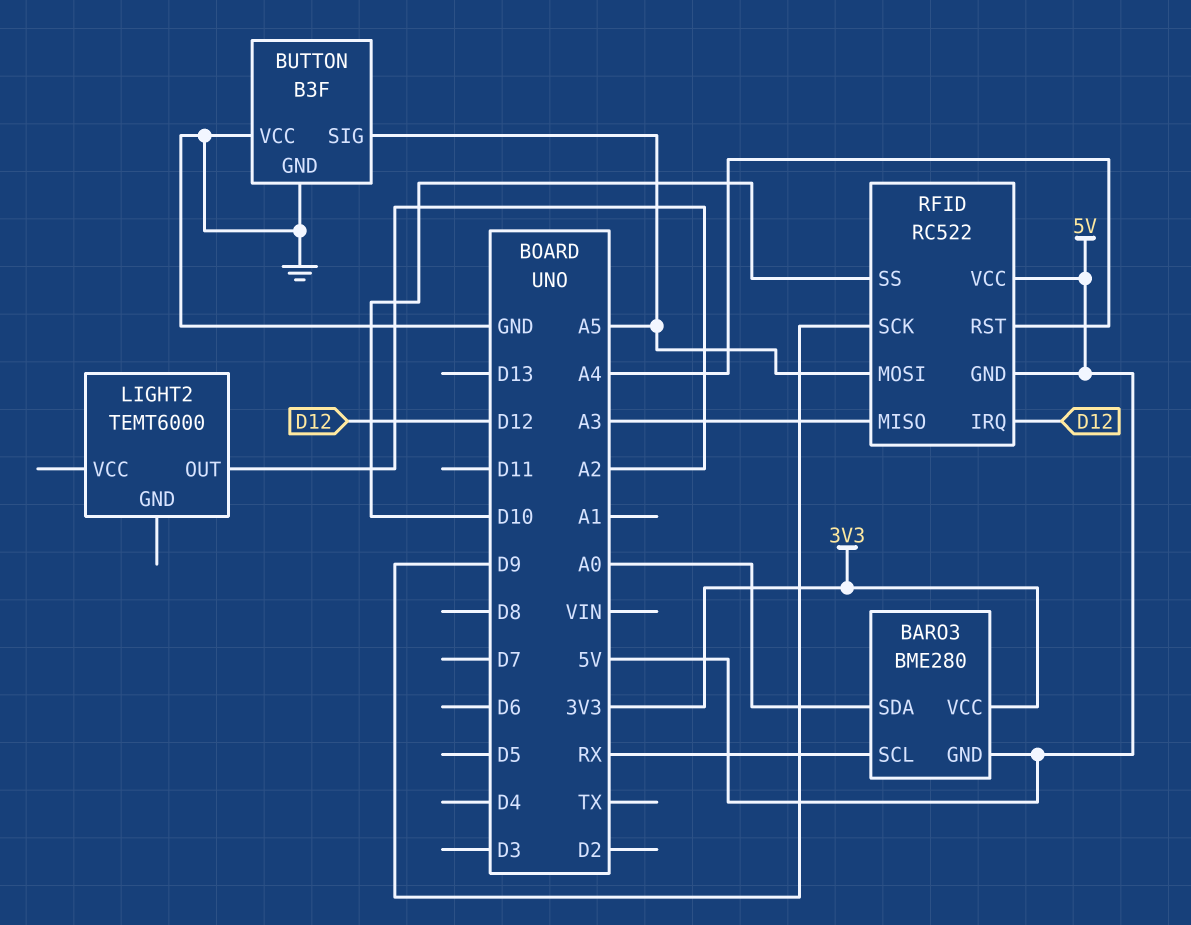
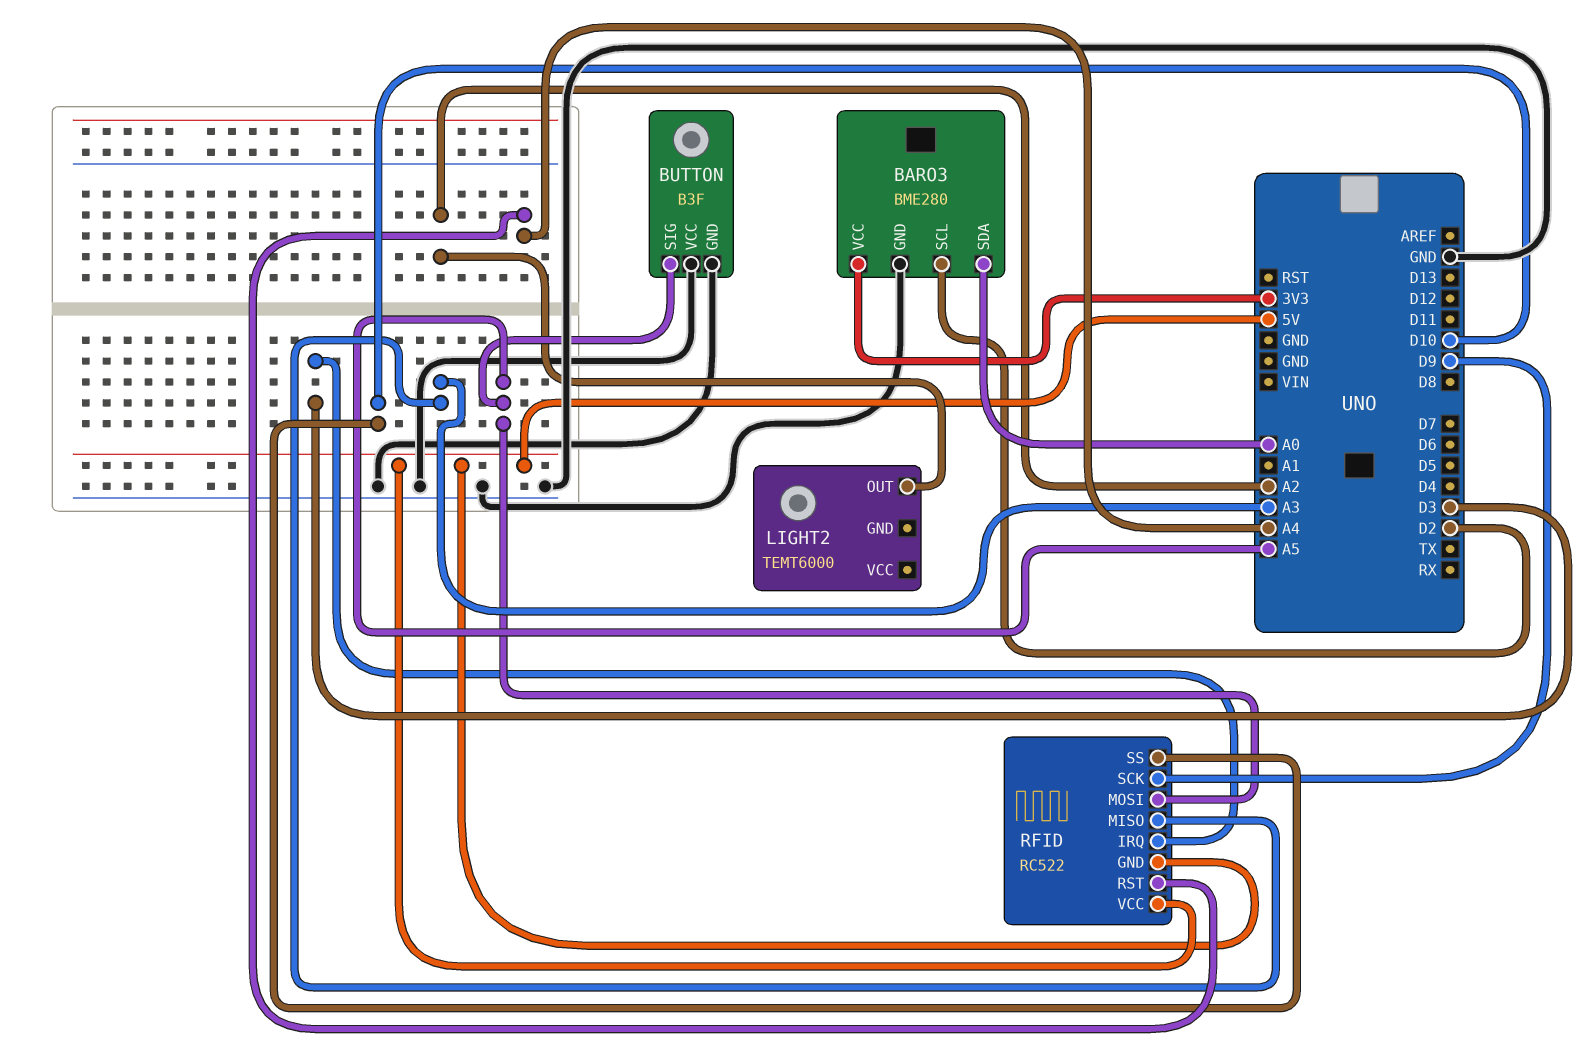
BARO3 pin GND: 5V -> GND
BARO3 pin SCL: RX -> D2
RFID pin IRQ: D12 -> D3

